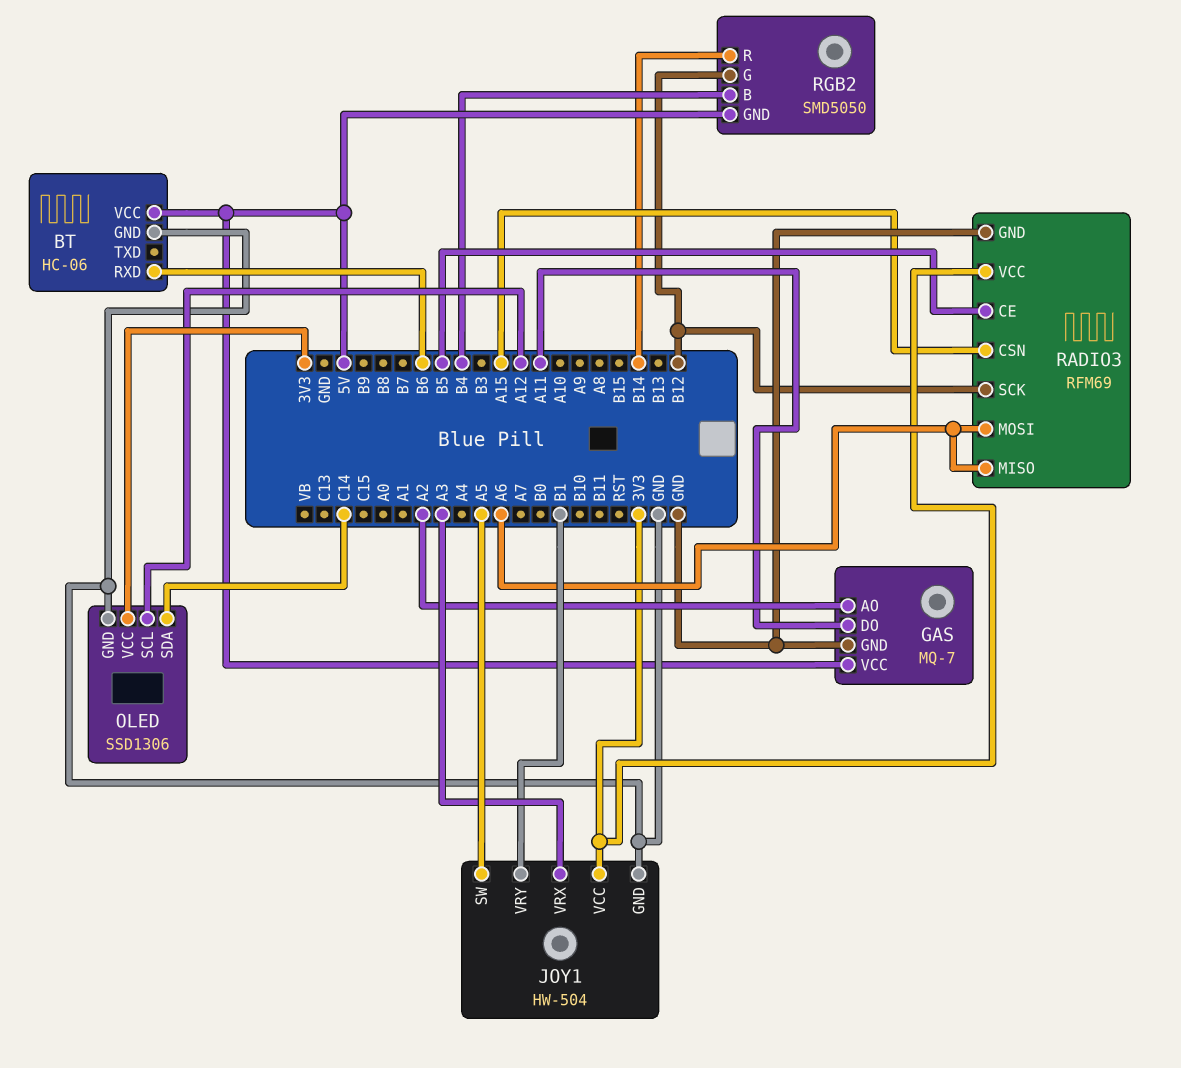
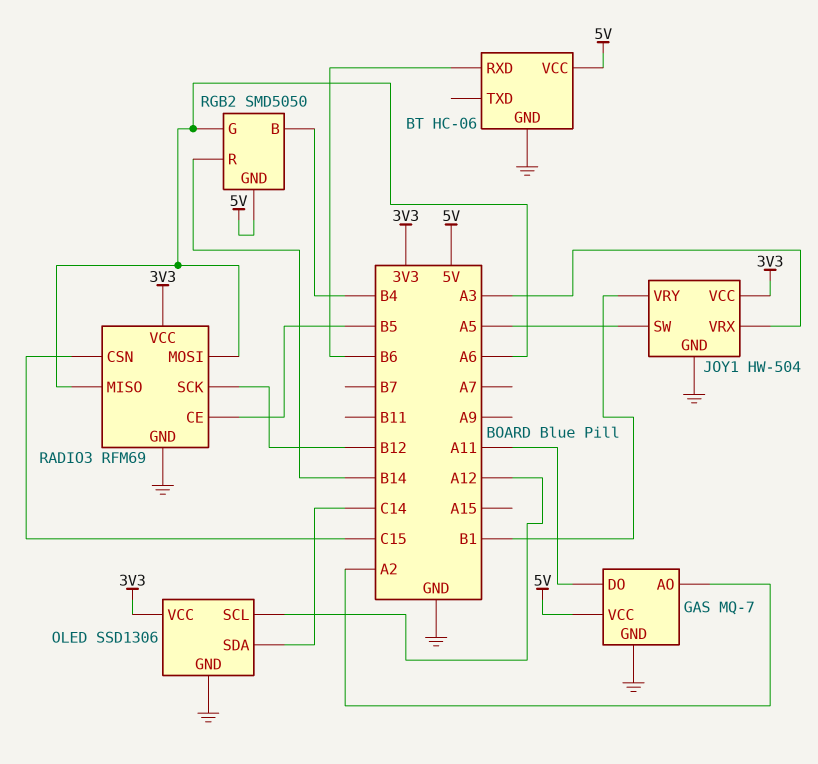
RADIO3 pin CSN: A15 -> C15
RGB2 pin G: B12 -> A6

